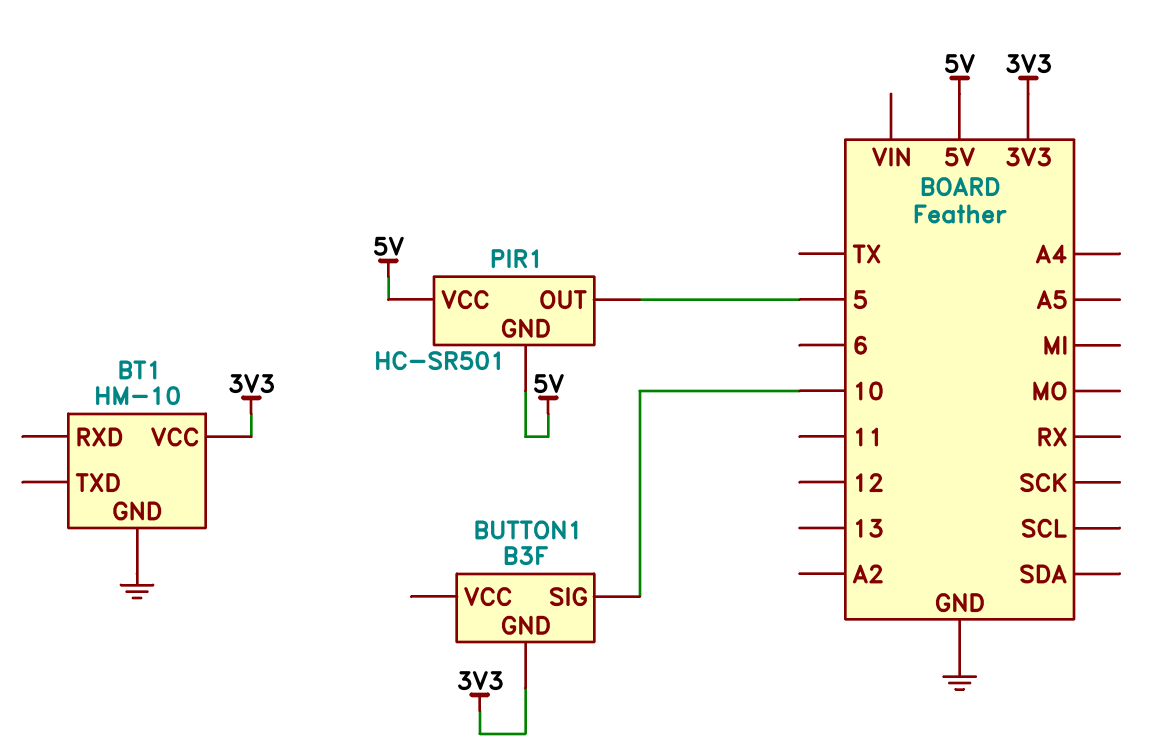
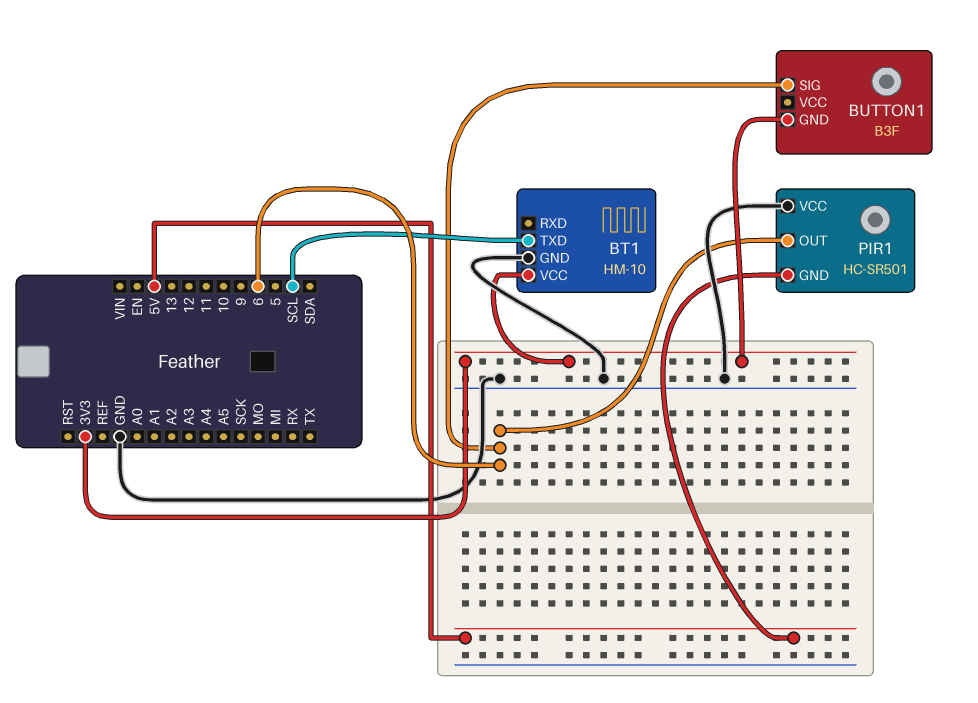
BT1 pin TXD: none -> SCL
BUTTON1 pin SIG: 10 -> 6
PIR1 pin OUT: 5 -> 6
PIR1 pin VCC: 5V -> GND

